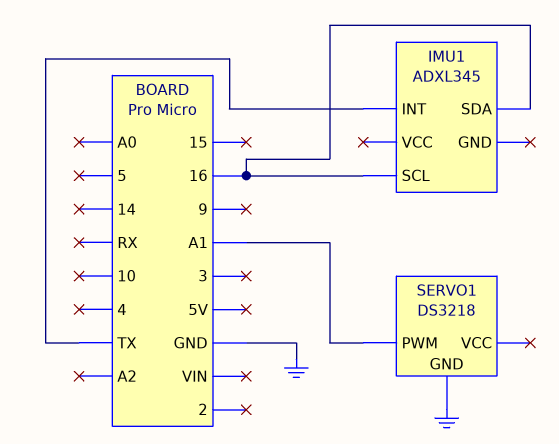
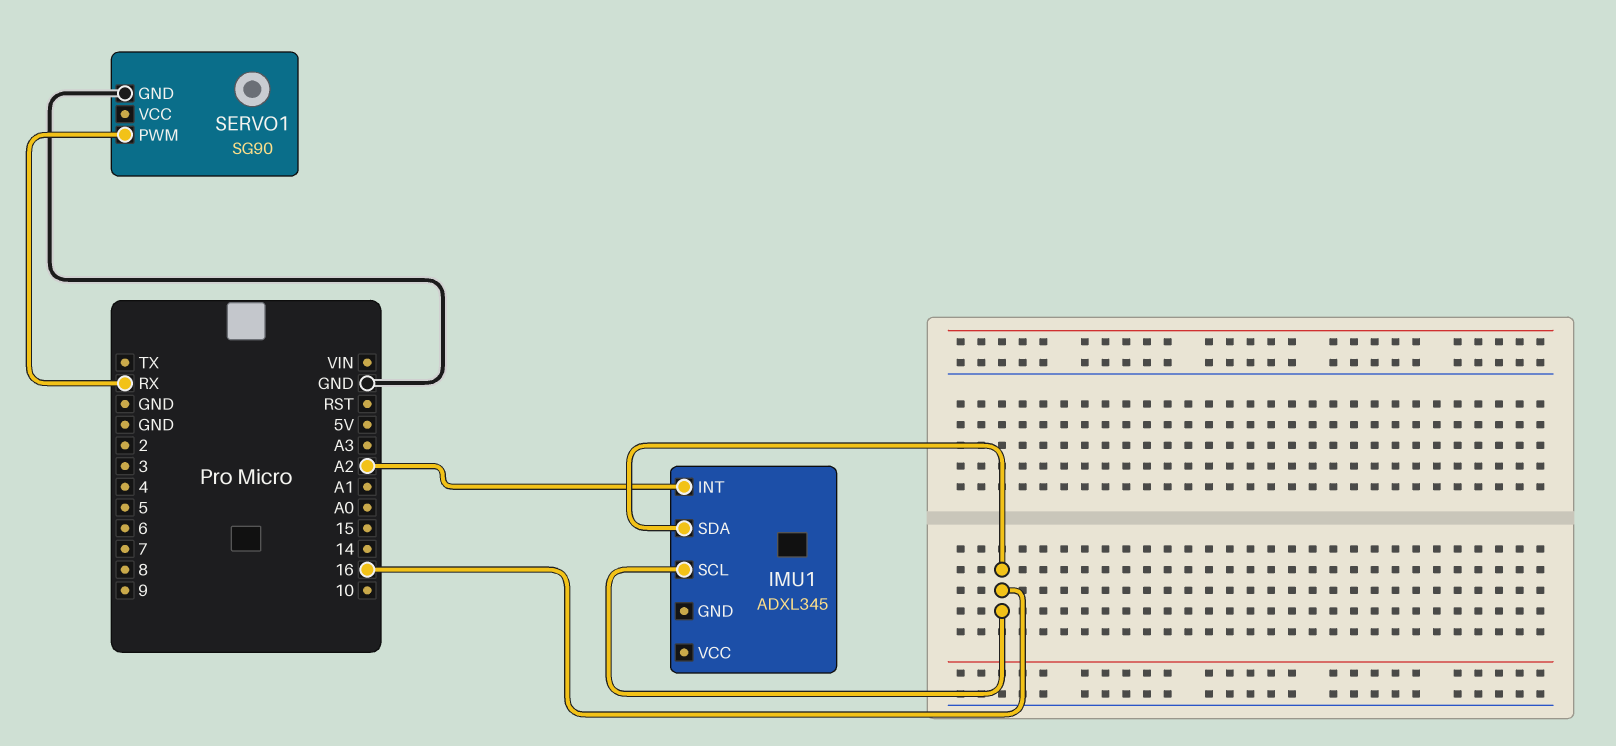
IMU1 pin INT: TX -> A2
SERVO1: DS3218 -> SG90
SERVO1 pin PWM: A1 -> RX

